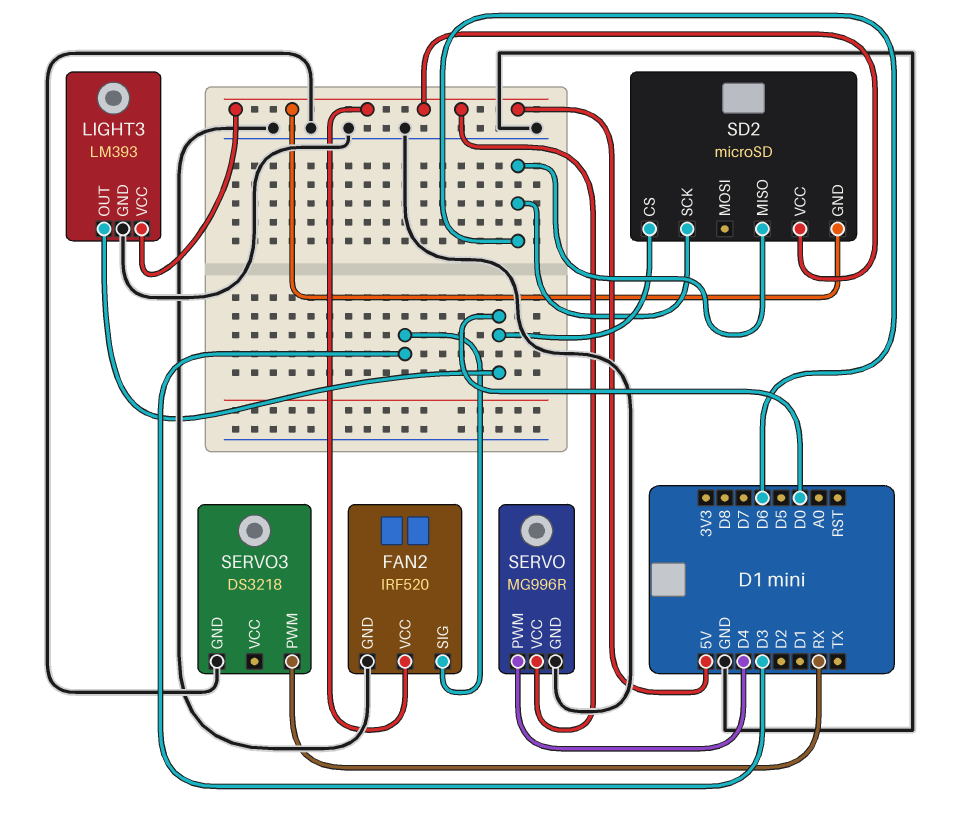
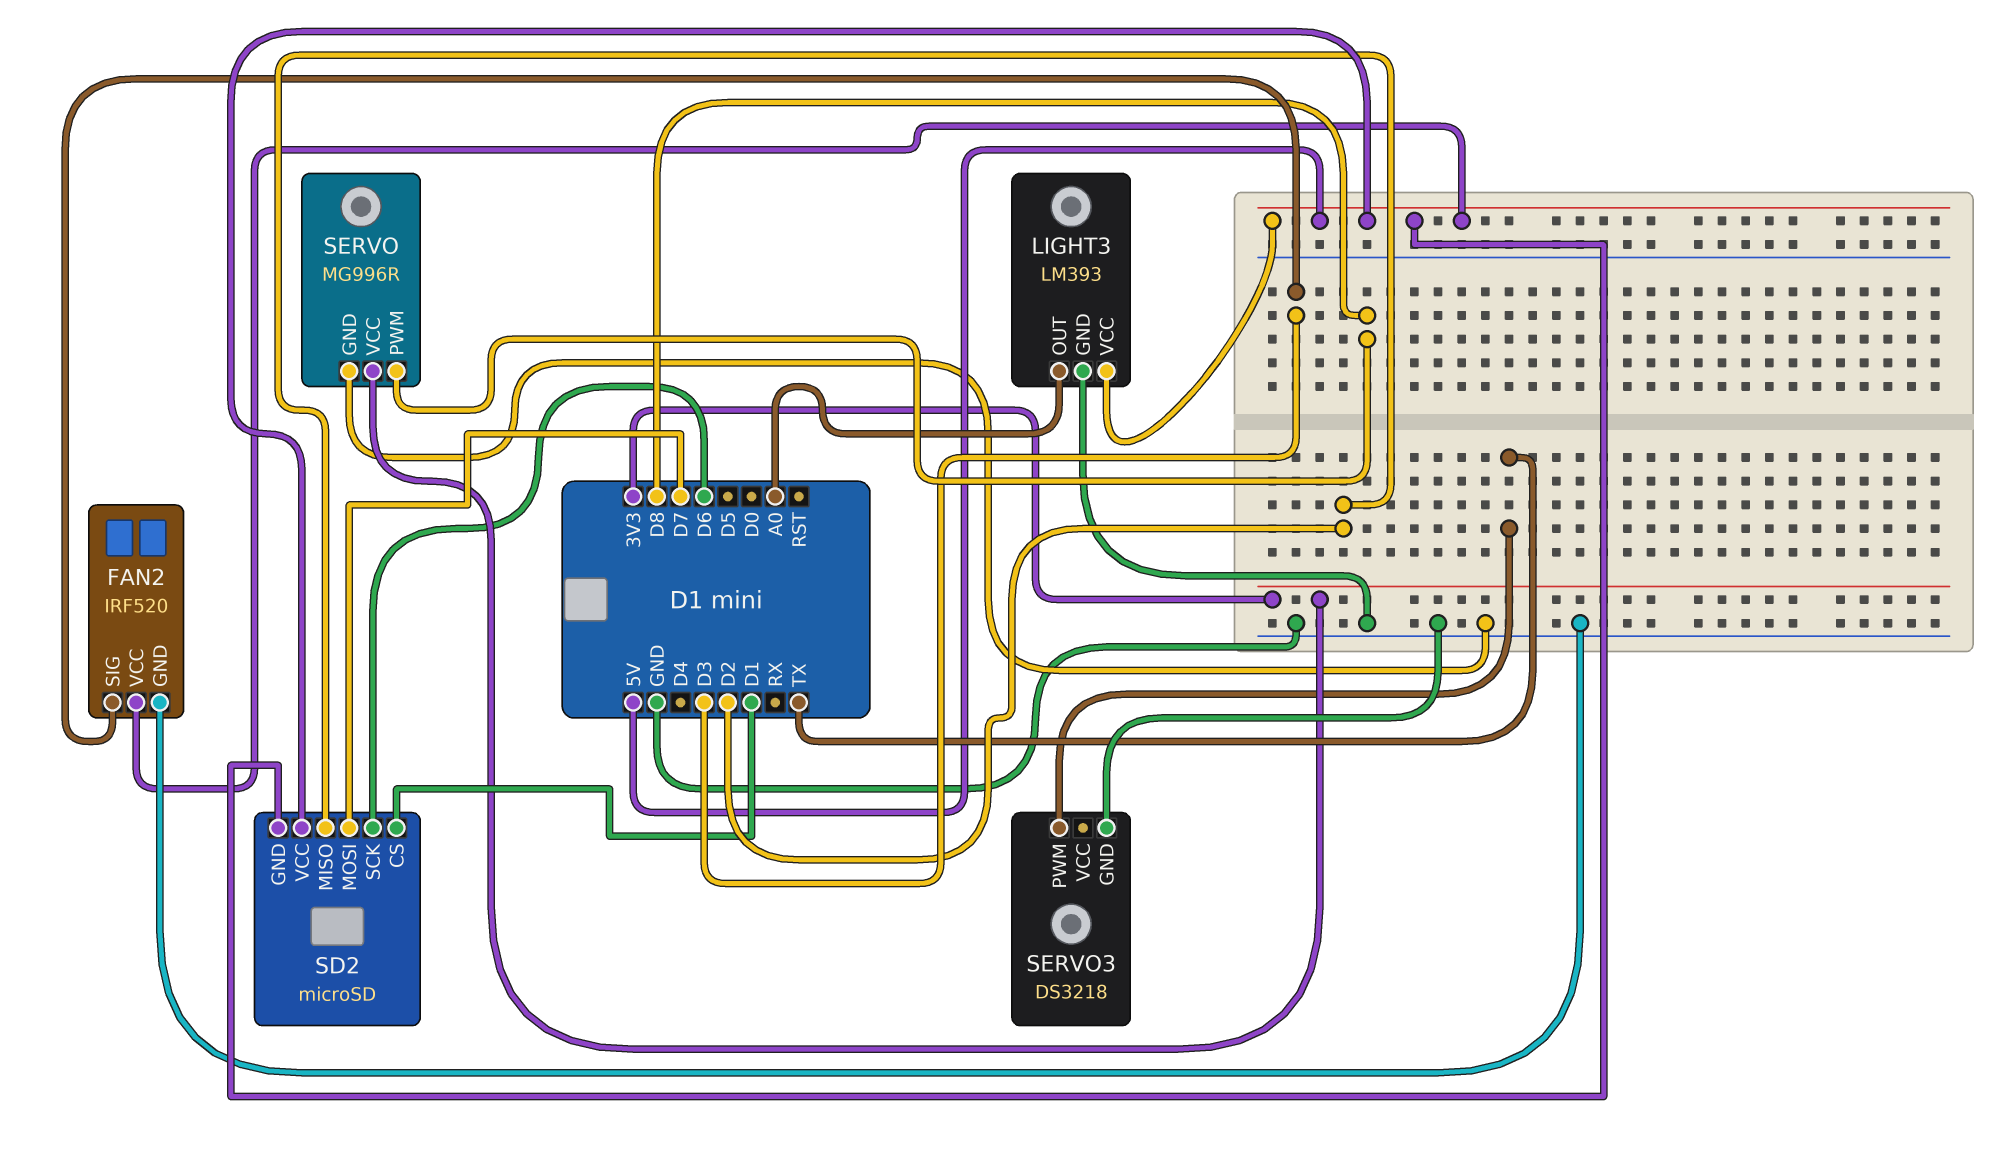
LIGHT3 pin OUT: D0 -> A0
SD2 pin CS: D0 -> D1
SD2 pin MISO: D6 -> D2
SD2 pin MOSI: none -> D7
SERVO pin PWM: D4 -> D8
SERVO pin VCC: 5V -> 3V3
SERVO3 pin PWM: RX -> TX

